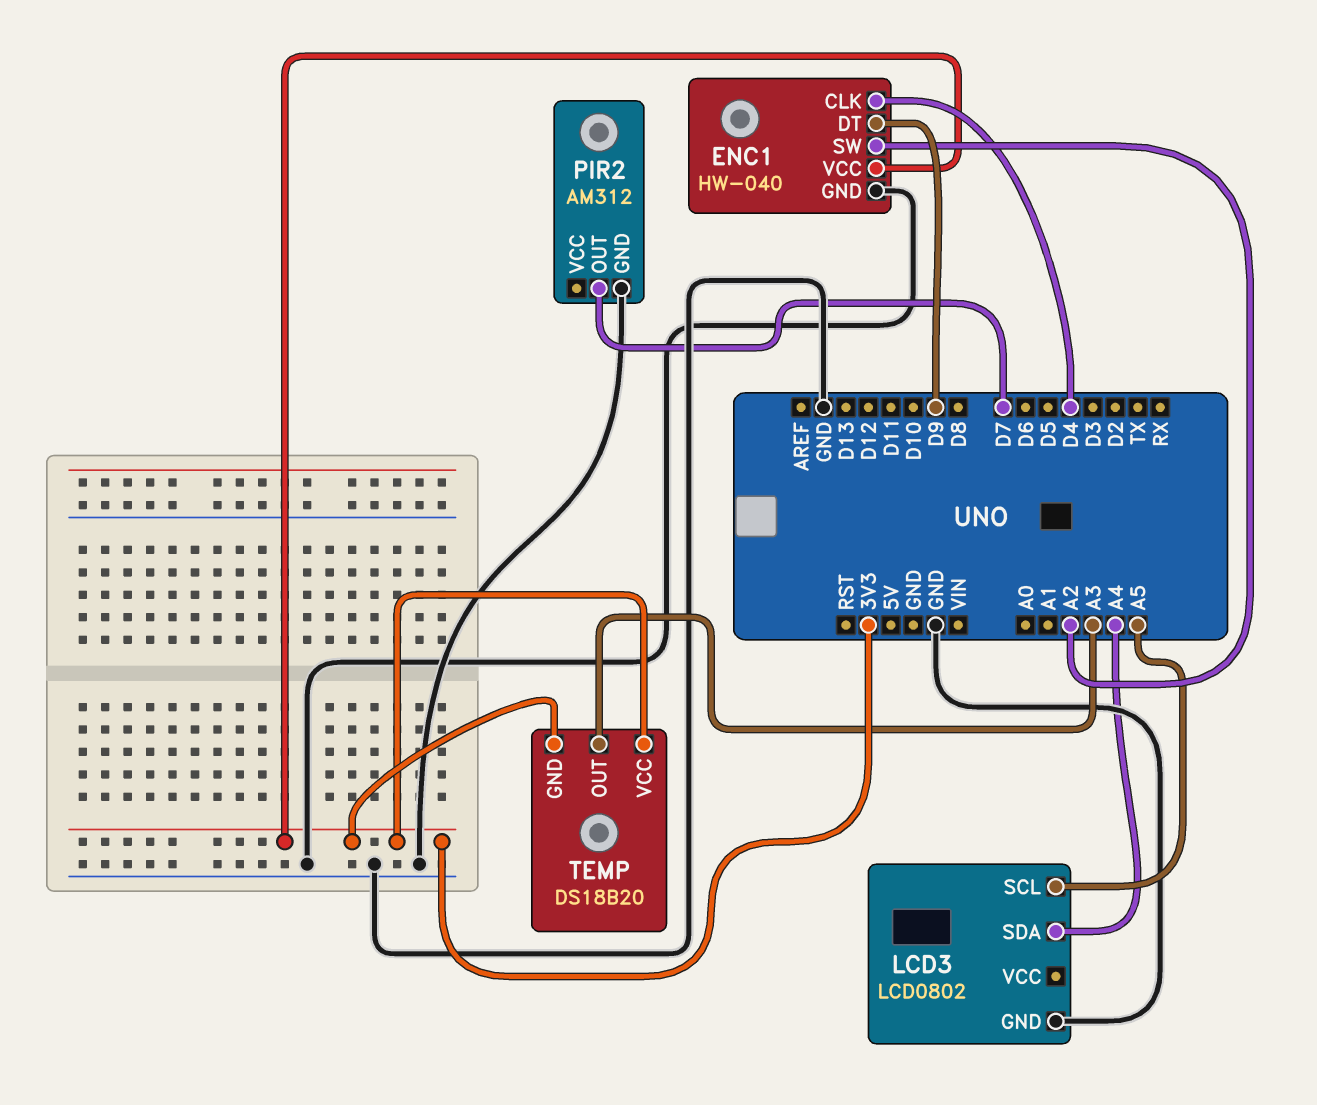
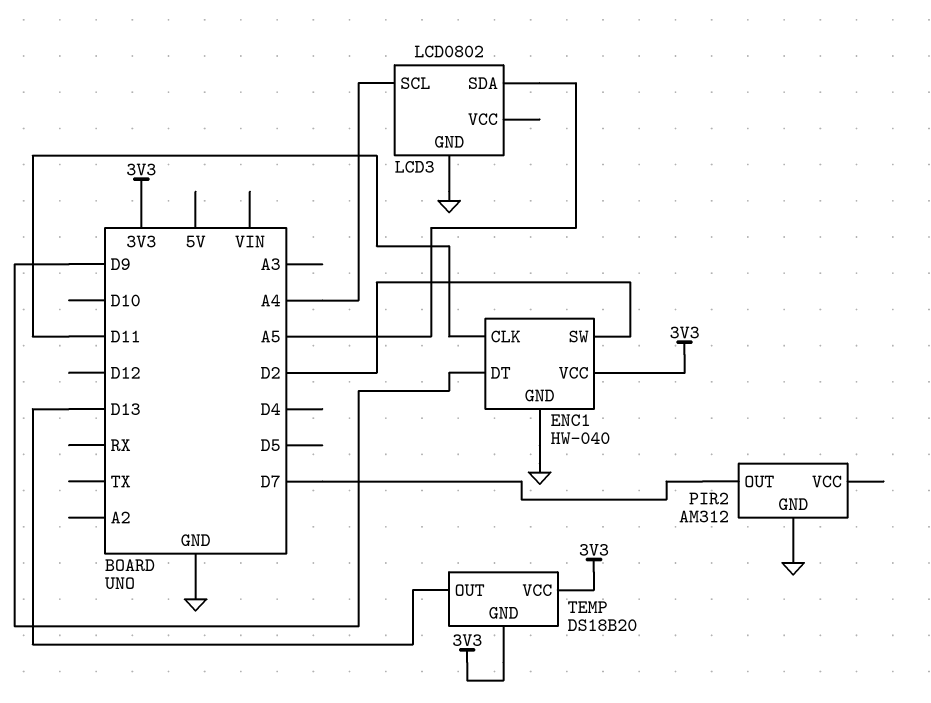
ENC1 pin CLK: D4 -> D11
ENC1 pin SW: A2 -> D2
LCD3 pin SCL: A5 -> A4
LCD3 pin SDA: A4 -> A5
TEMP pin OUT: A3 -> D13

